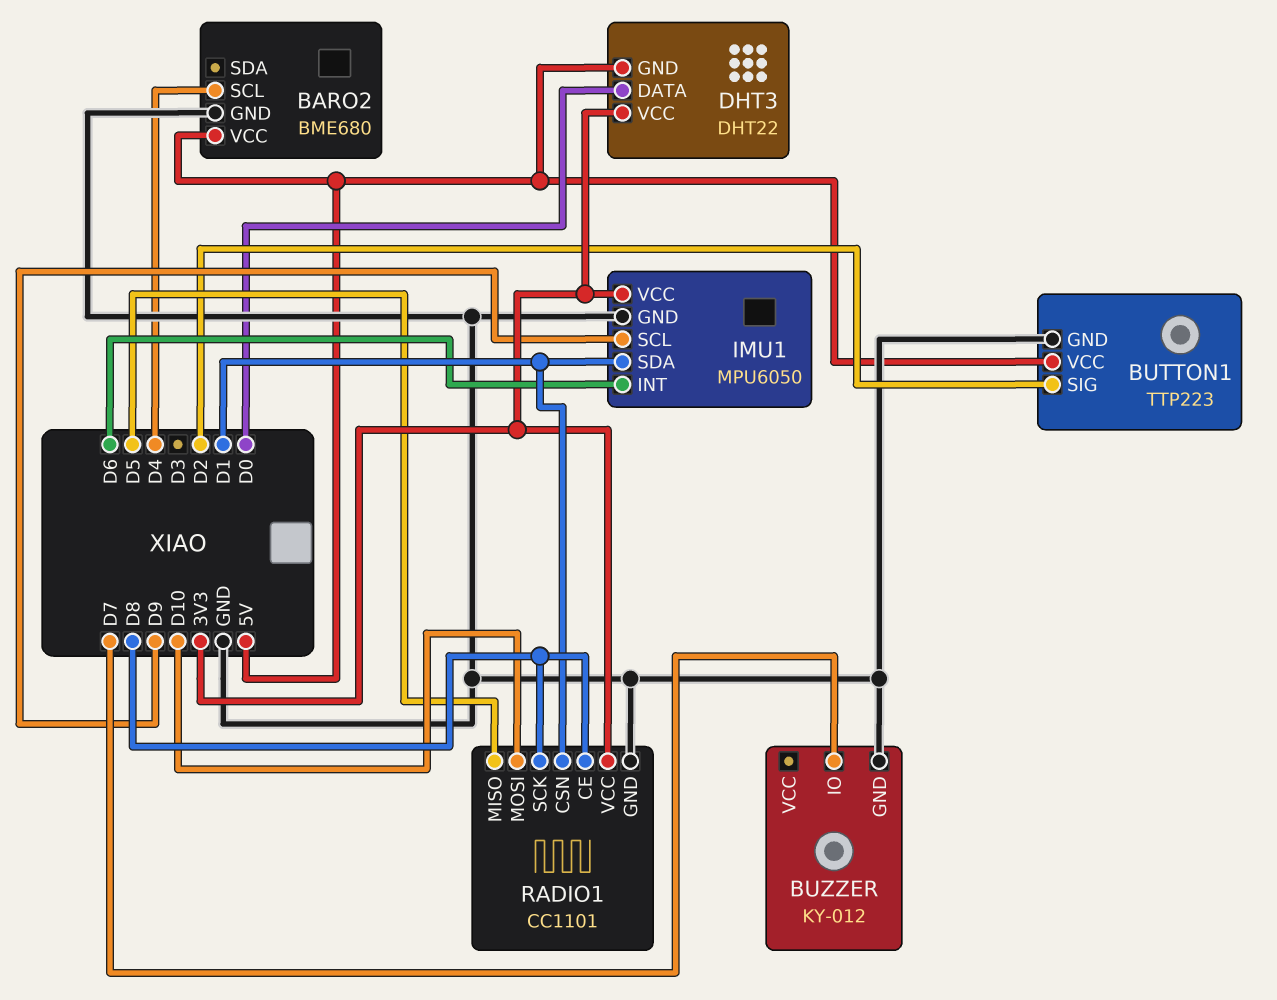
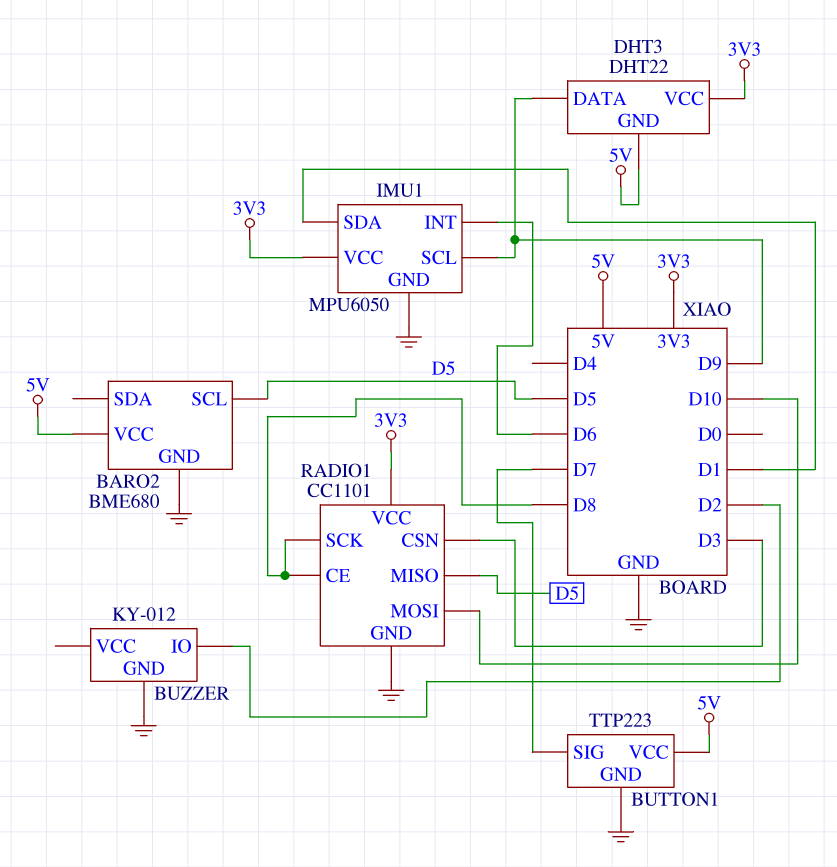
BARO2 pin SCL: D4 -> D5
BUTTON1 pin SIG: D2 -> D7
BUZZER pin IO: D7 -> D2
DHT3 pin DATA: D0 -> D9
RADIO1 pin CSN: D1 -> D3

